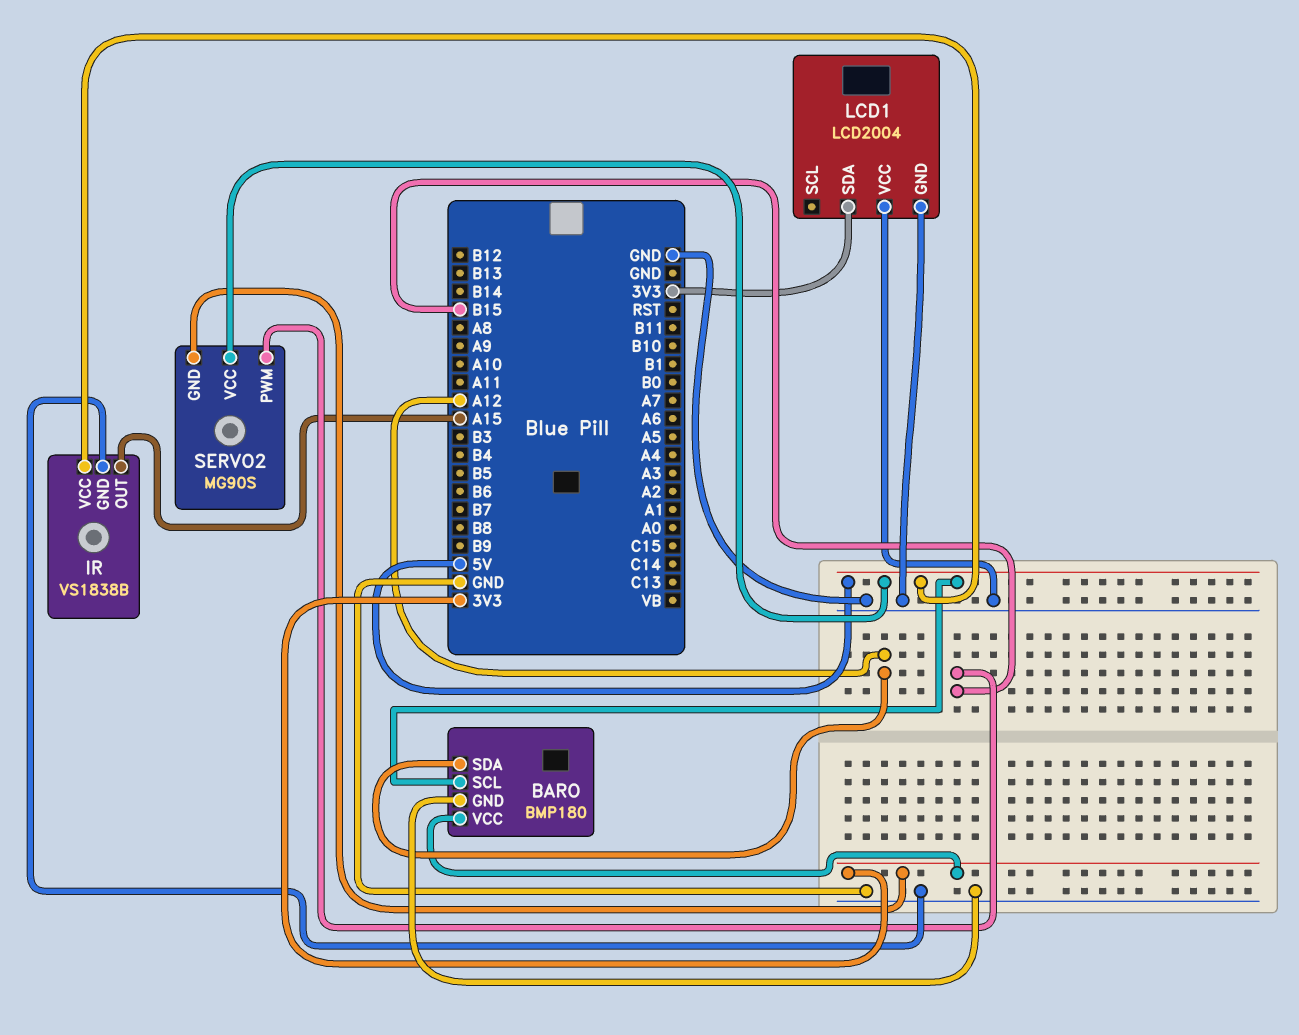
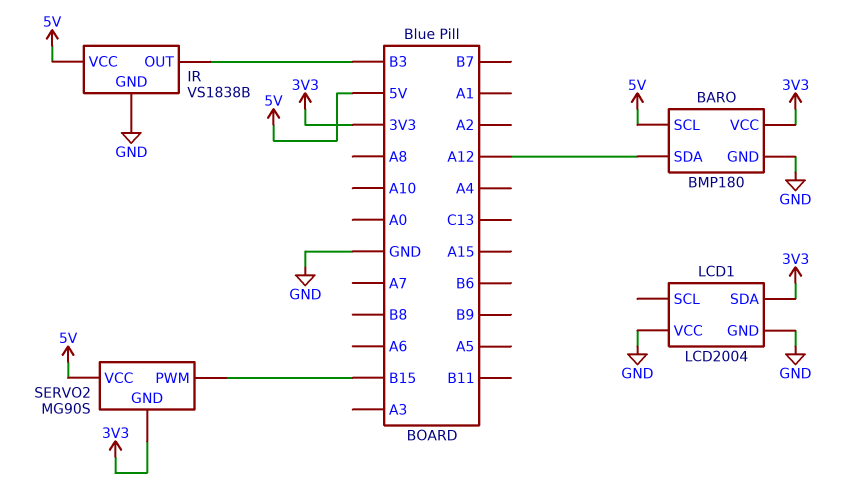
IR pin OUT: A15 -> B3

